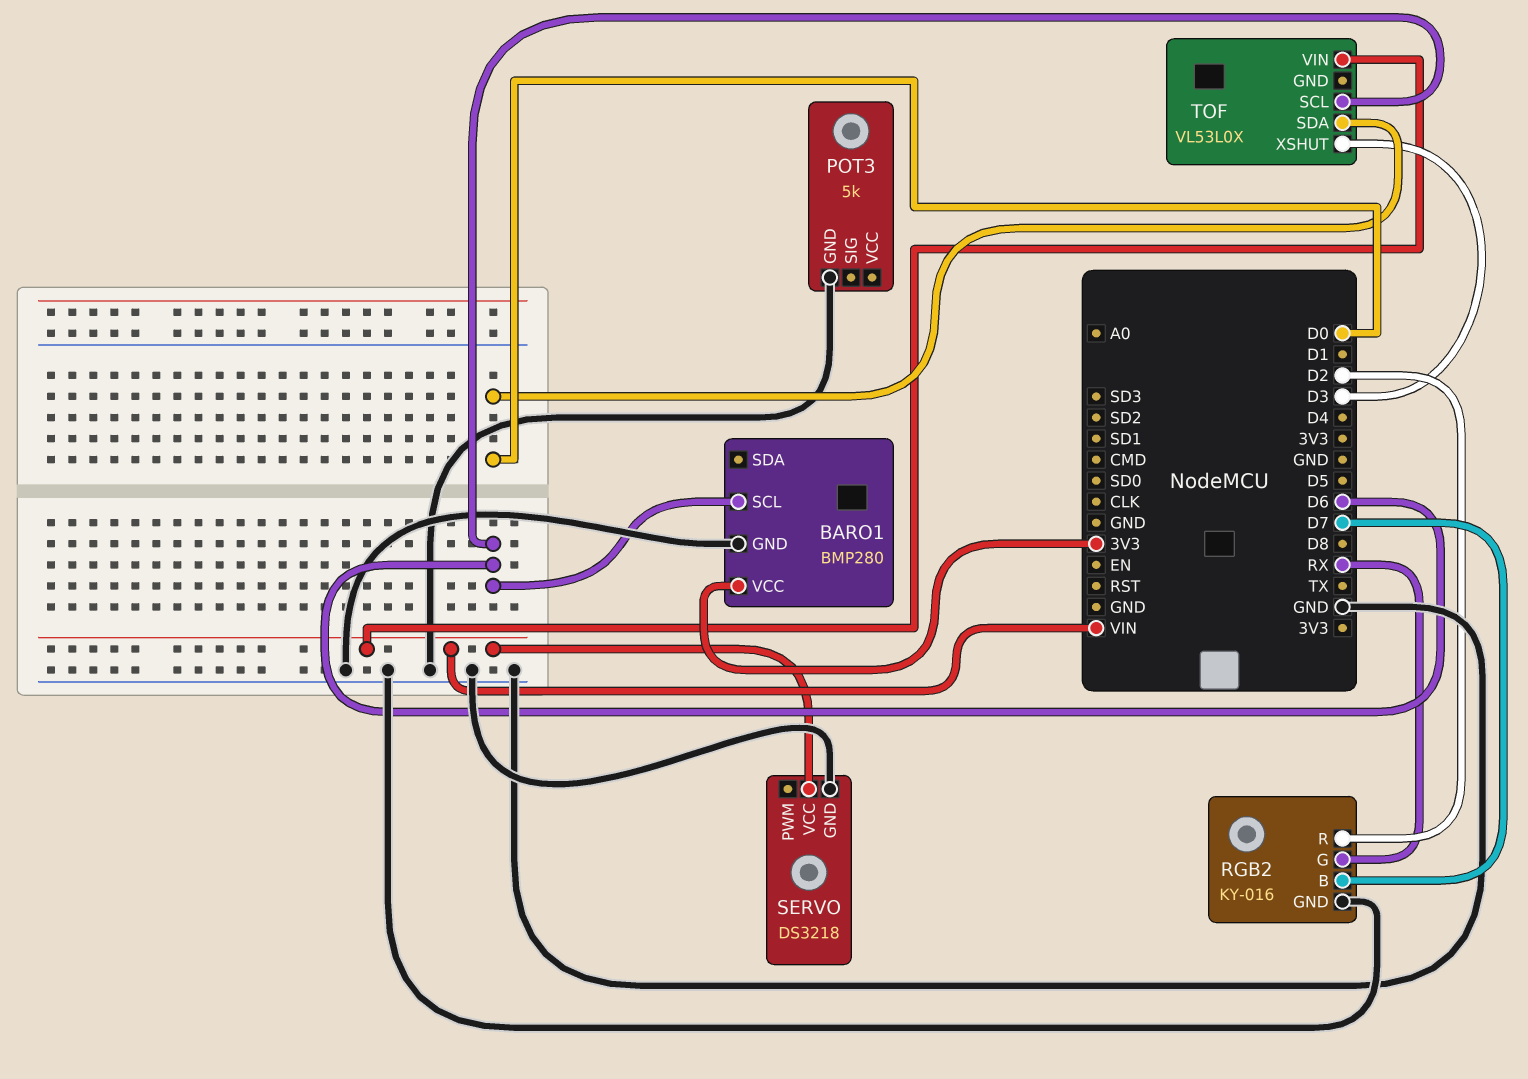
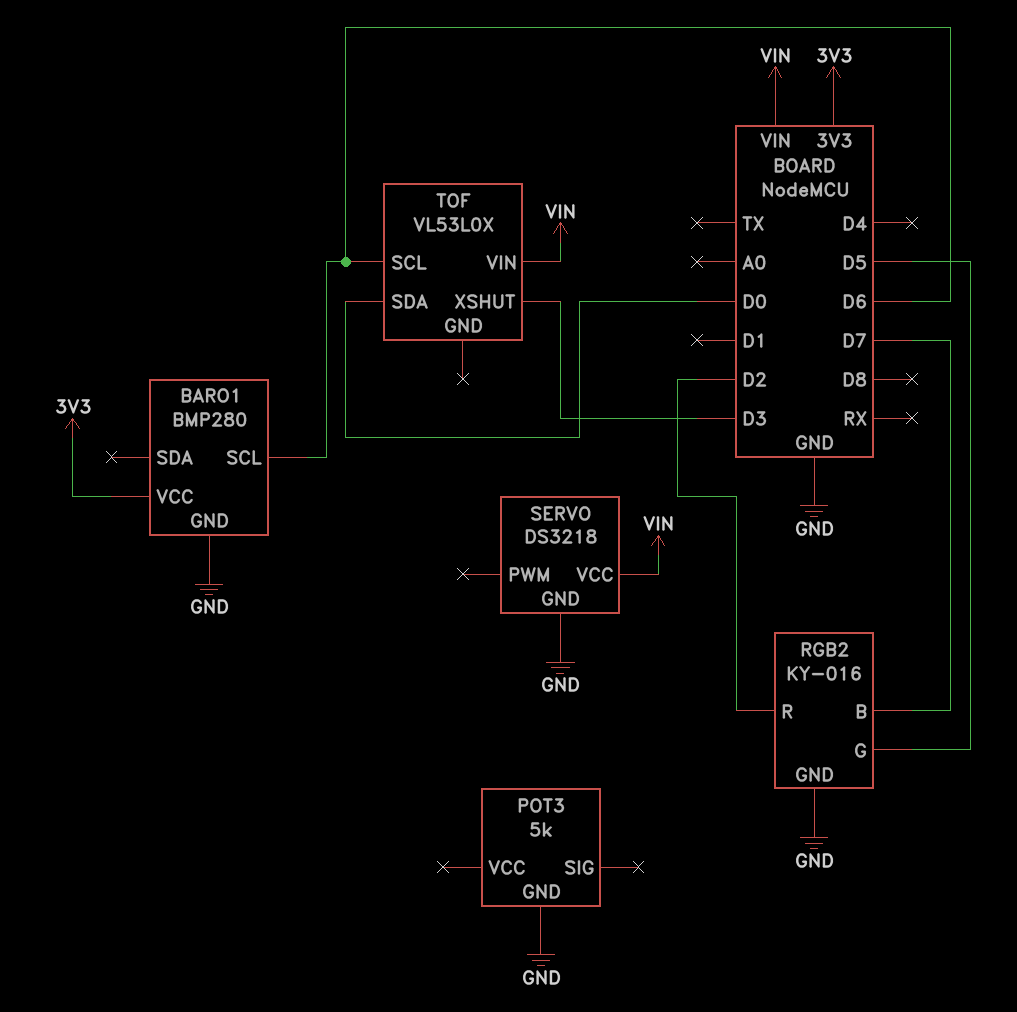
RGB2 pin G: RX -> D5

